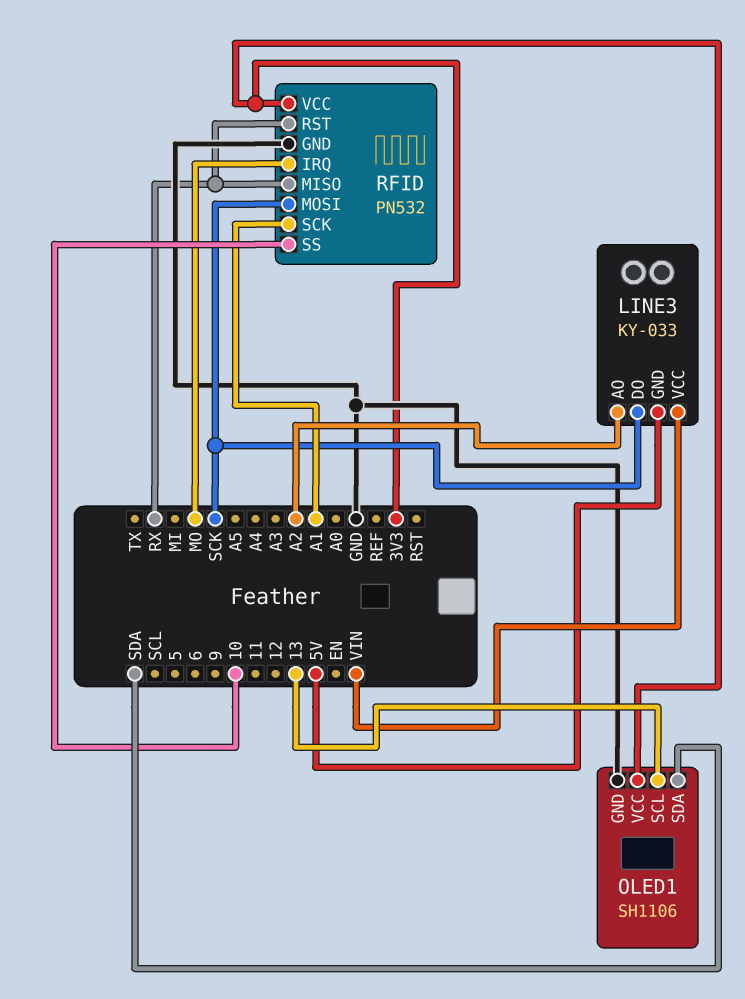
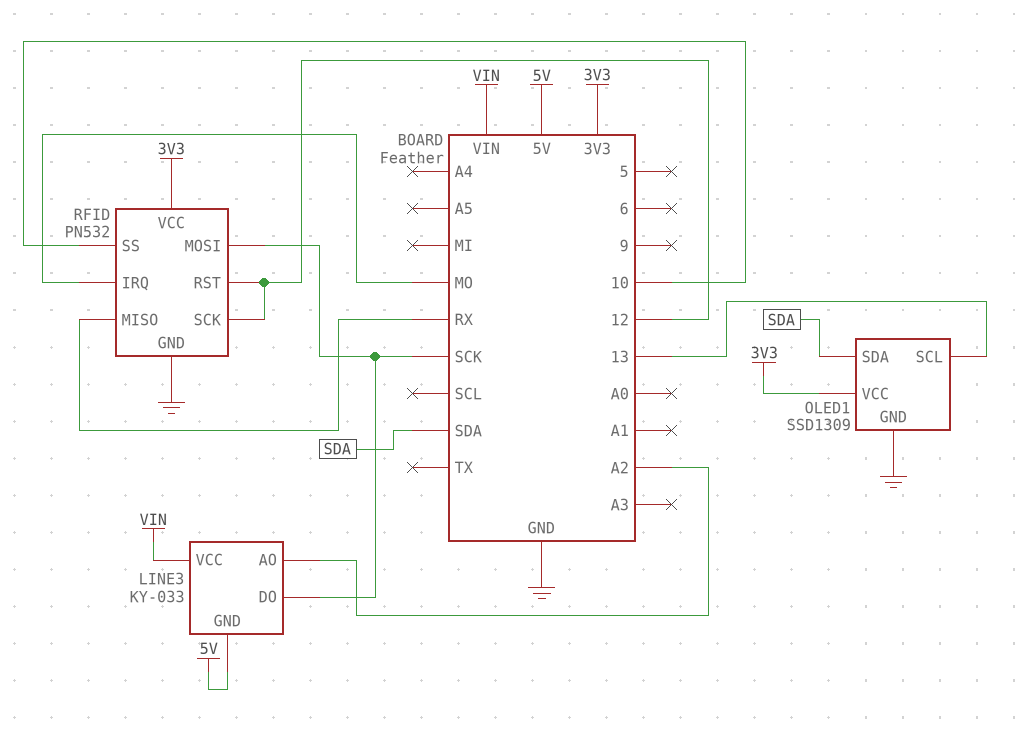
OLED1: SH1106 -> SSD1309
RFID pin RST: RX -> 12
RFID pin SCK: A1 -> 12

